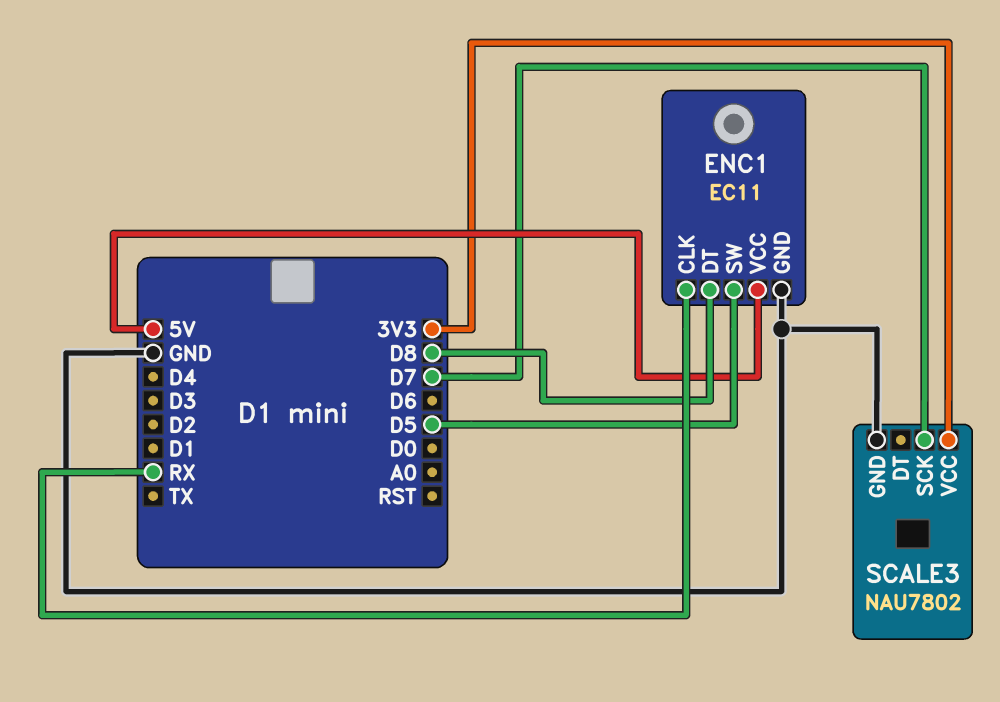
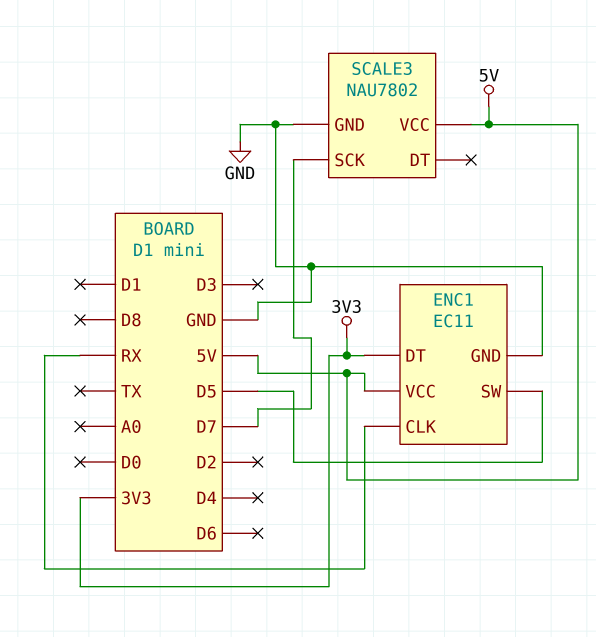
ENC1 pin DT: D8 -> 3V3
SCALE3 pin VCC: 3V3 -> 5V

